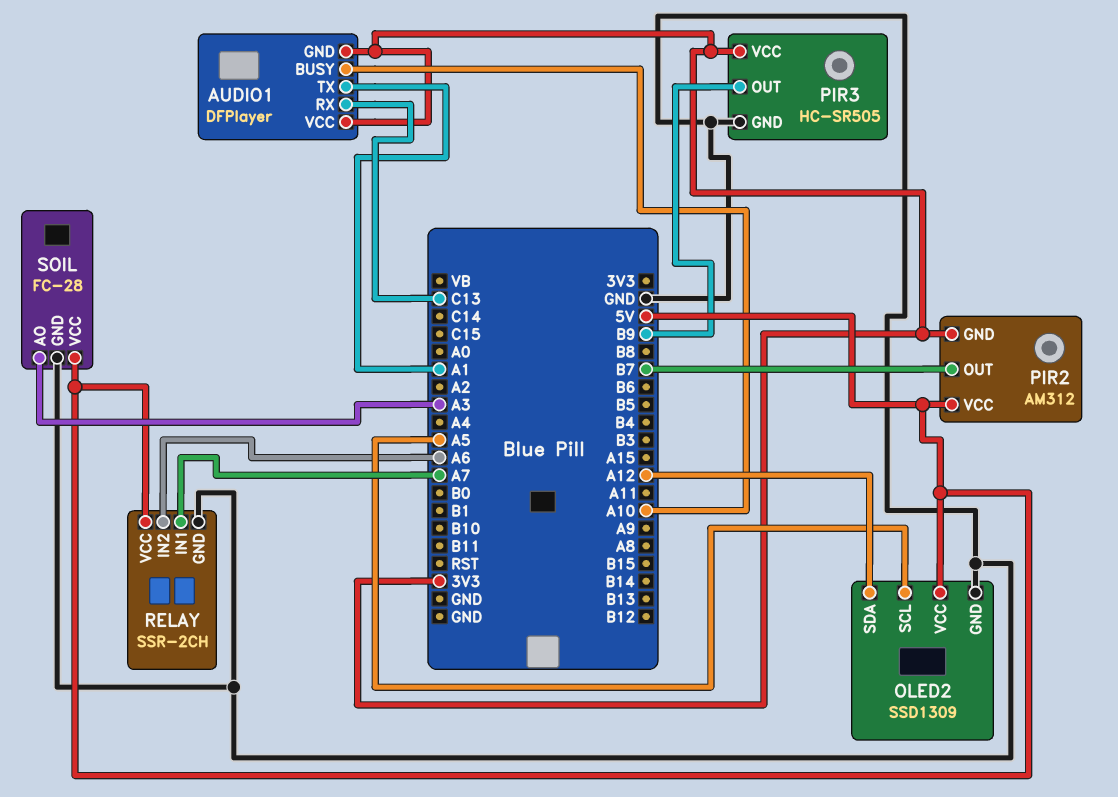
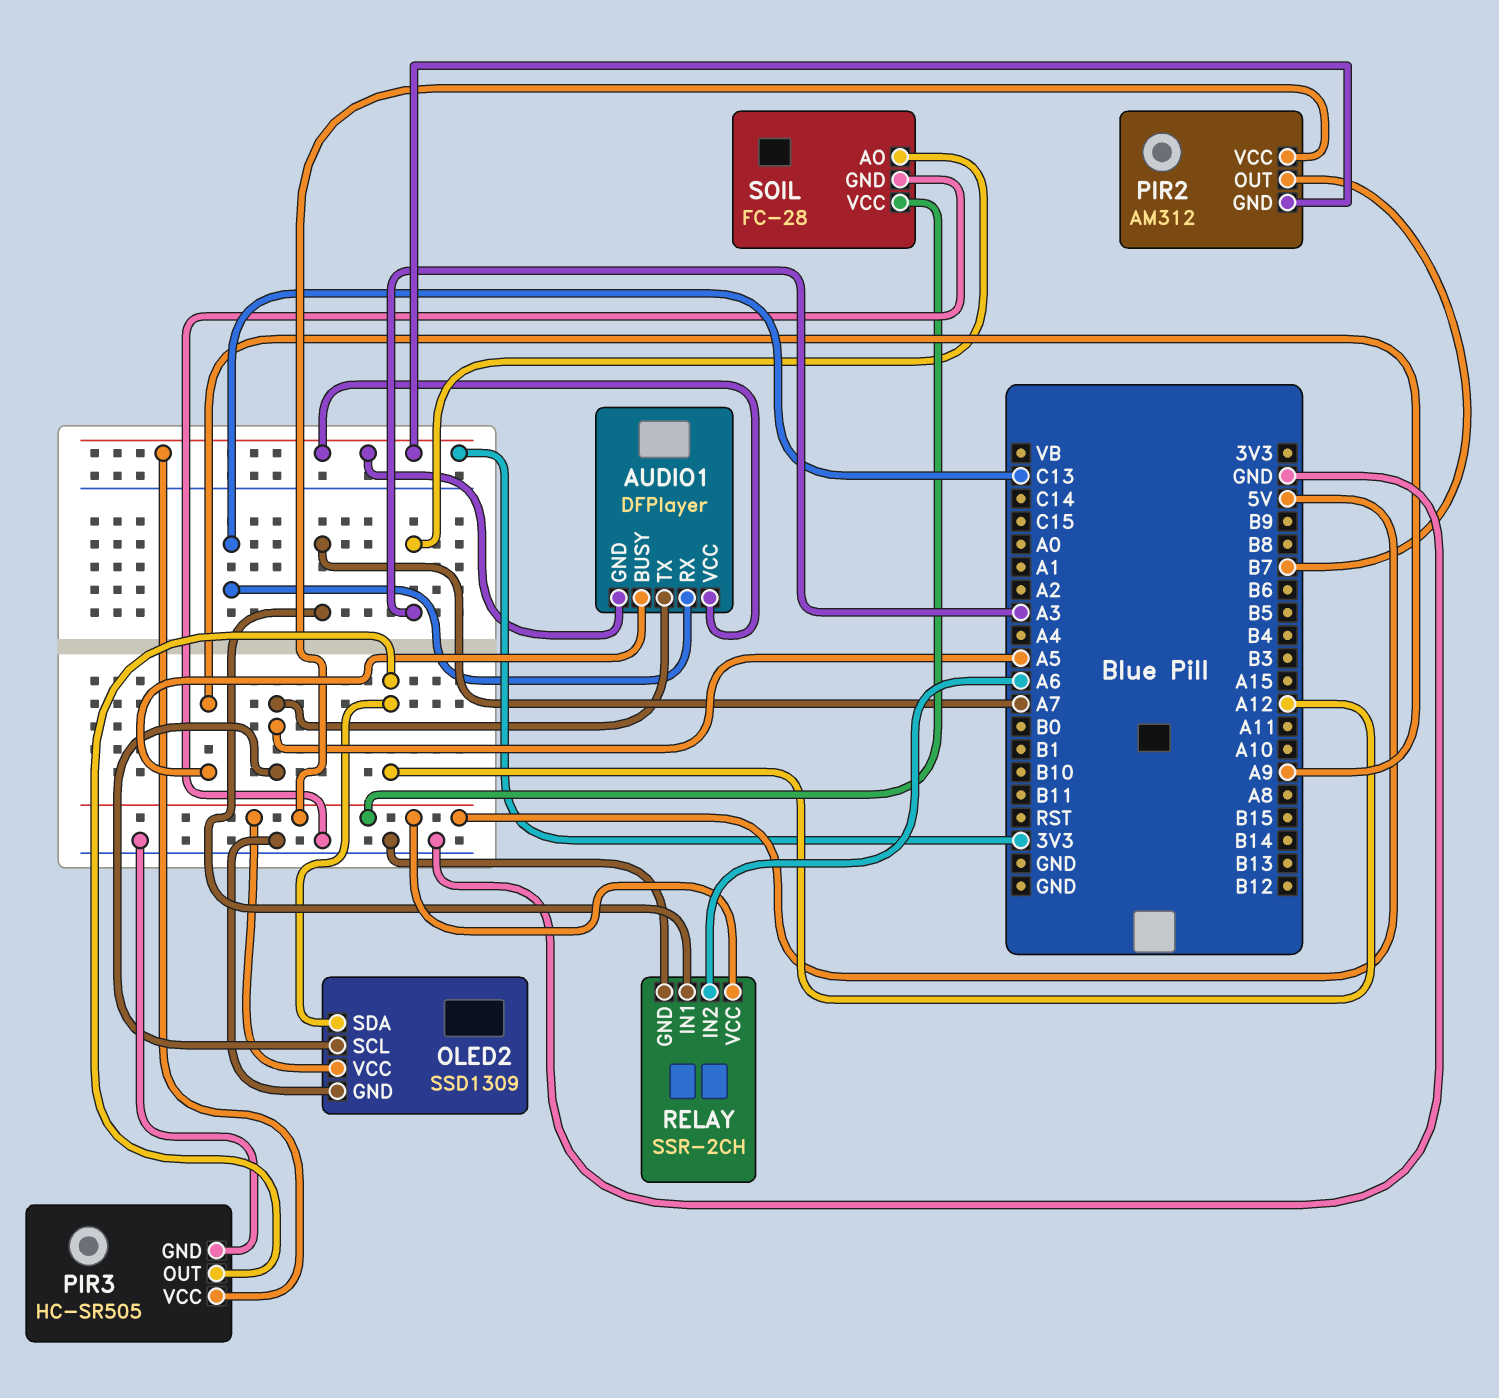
AUDIO1 pin BUSY: A10 -> A9
AUDIO1 pin TX: A1 -> A5
PIR3 pin OUT: B9 -> A12

